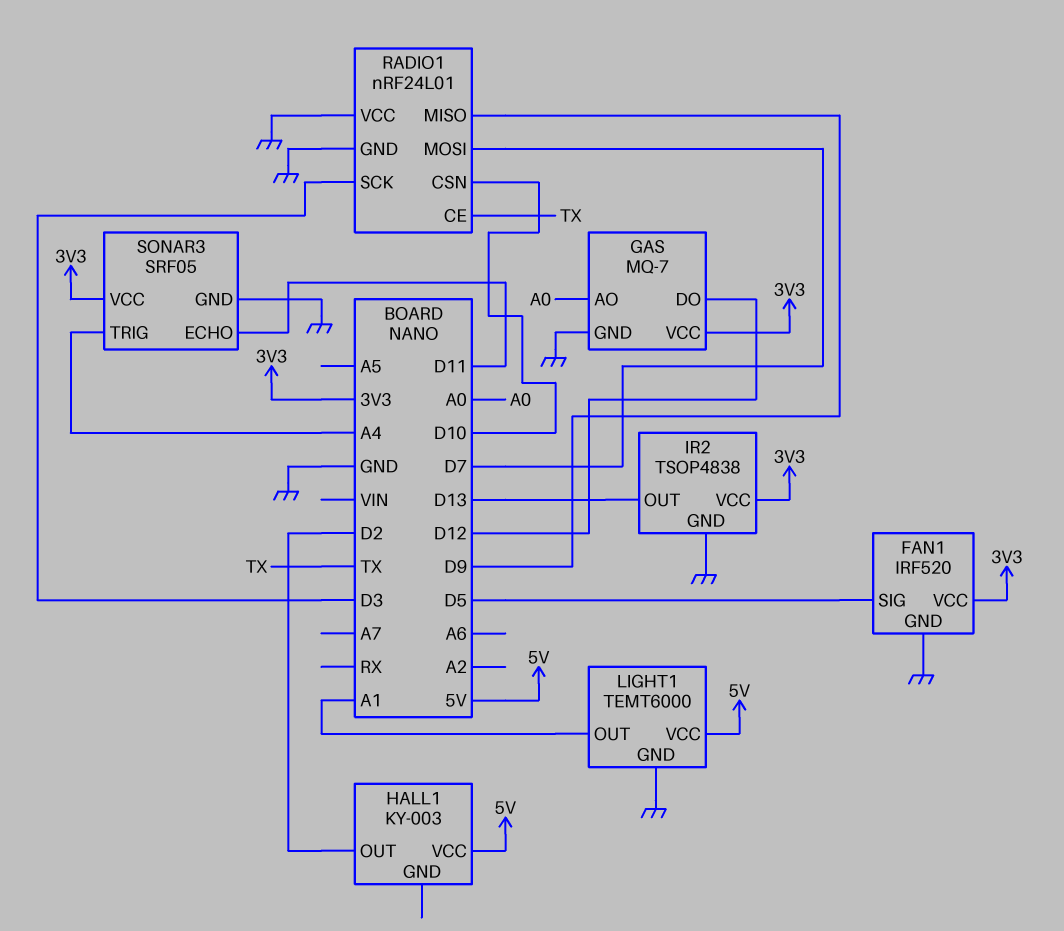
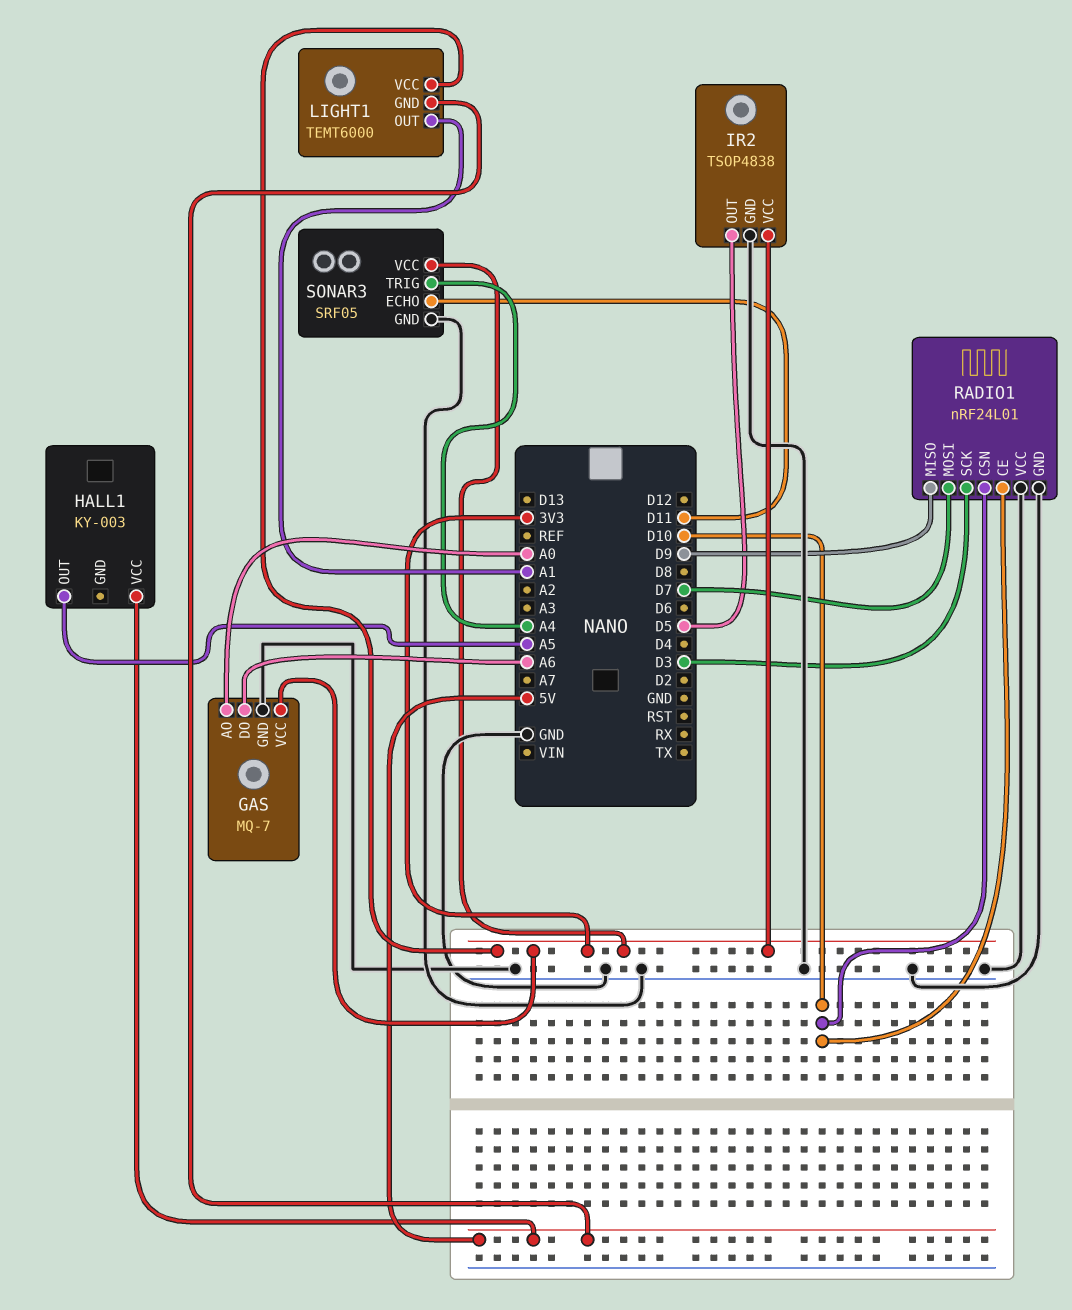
FAN1: IRF520 -> none
FAN1 pin GND: GND -> none
FAN1 pin SIG: D5 -> none
FAN1 pin VCC: 3V3 -> none
GAS pin DO: D12 -> A6
HALL1 pin OUT: D2 -> A5
IR2 pin OUT: D13 -> D5
LIGHT1 pin GND: GND -> 5V
LIGHT1 pin VCC: 5V -> 3V3
RADIO1 pin CE: TX -> D10

